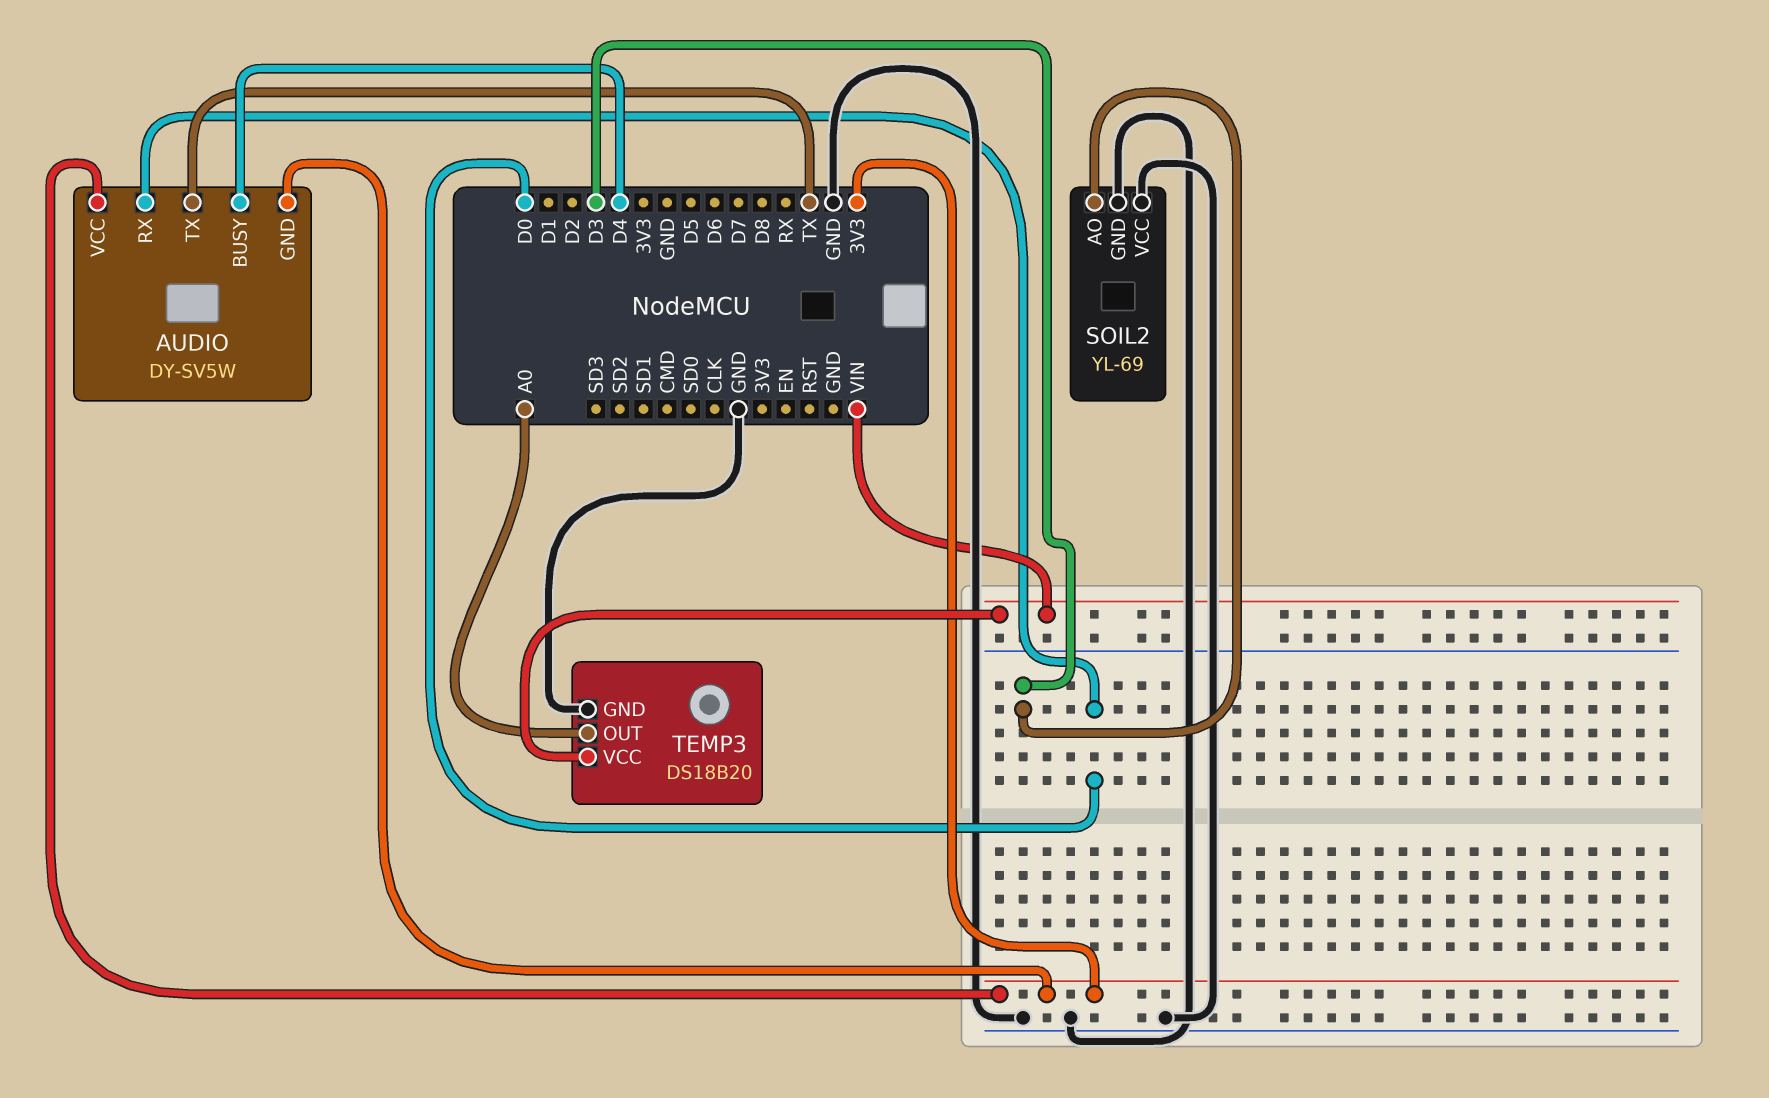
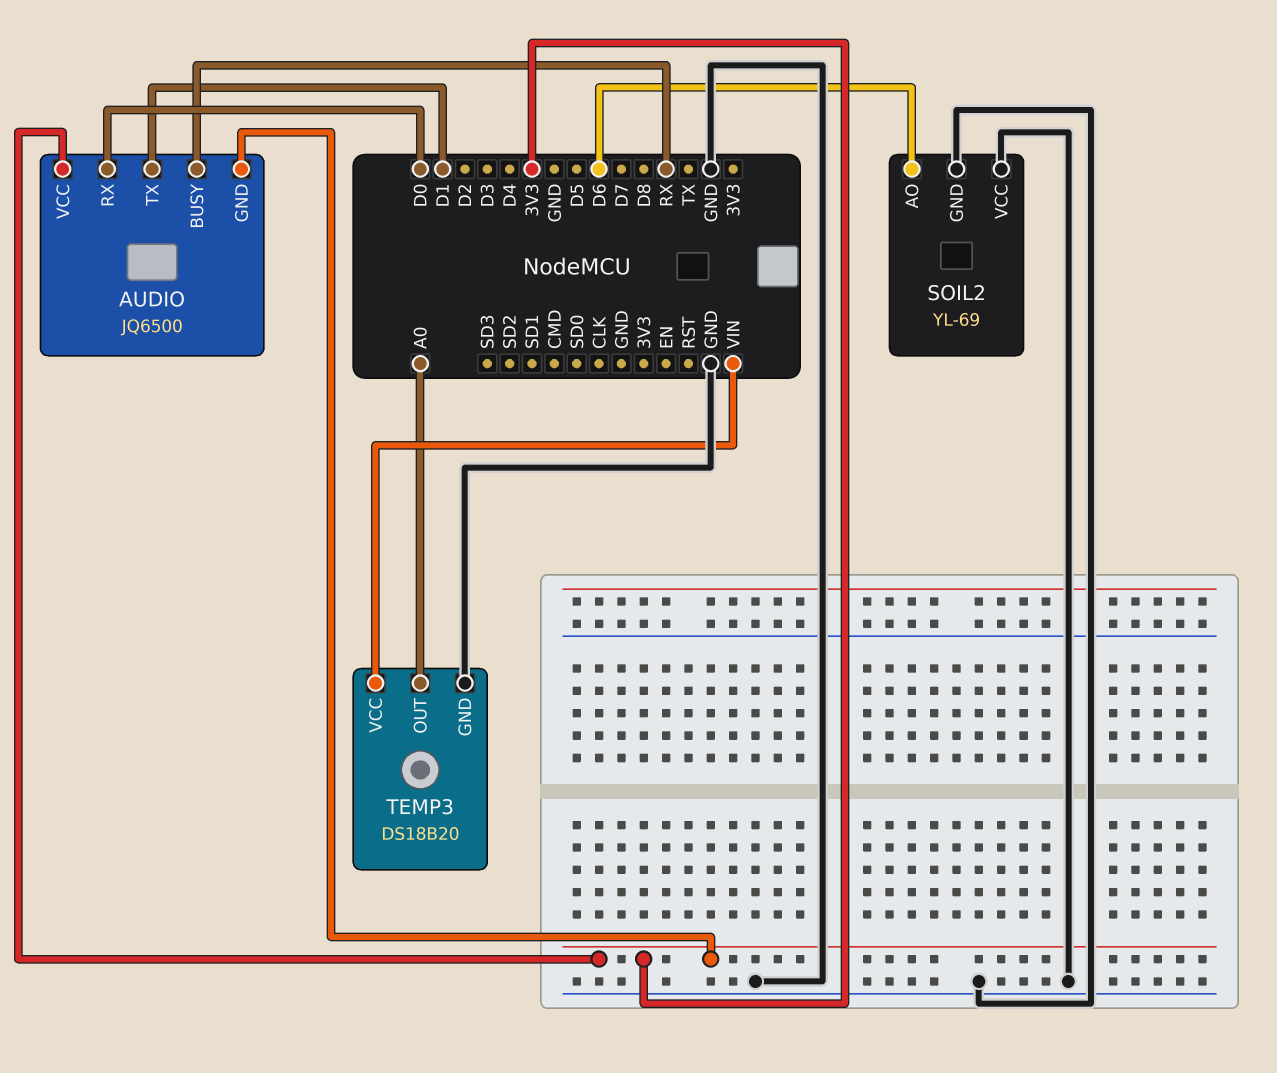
AUDIO: DY-SV5W -> JQ6500
AUDIO pin BUSY: D4 -> RX
AUDIO pin TX: TX -> D1
SOIL2 pin AO: D3 -> D6

